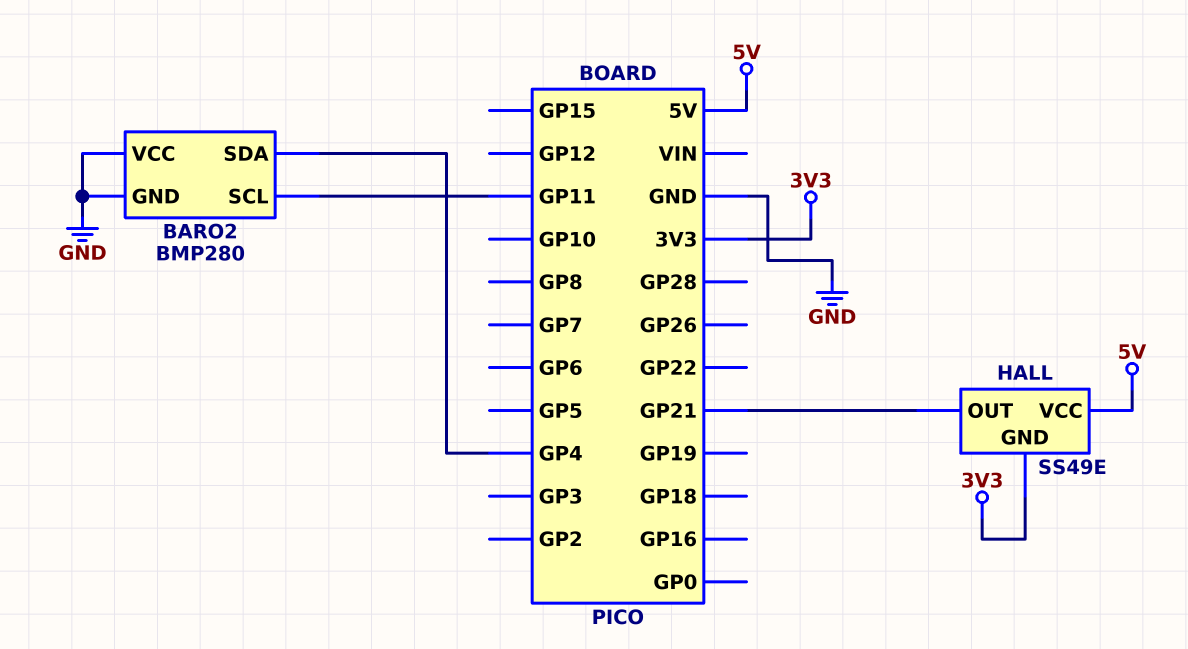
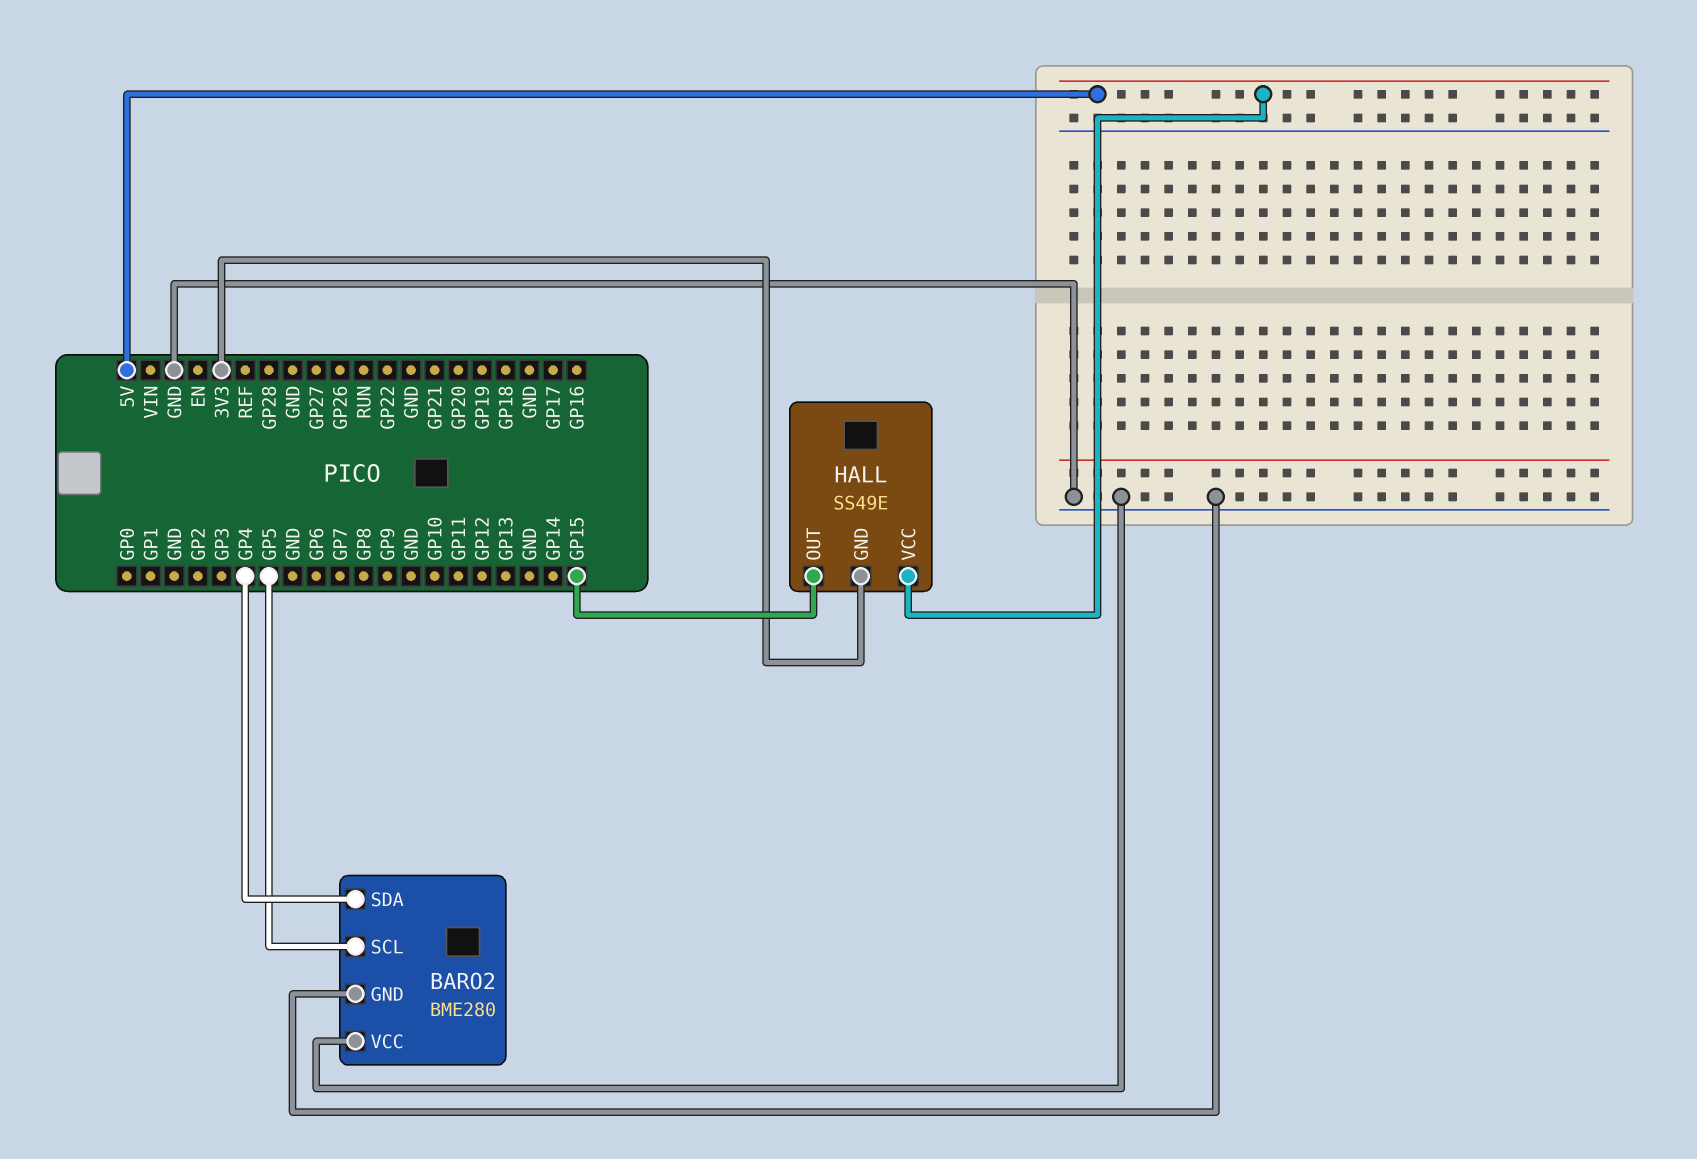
BARO2: BMP280 -> BME280
BARO2 pin SCL: GP11 -> GP5
HALL pin OUT: GP21 -> GP15

